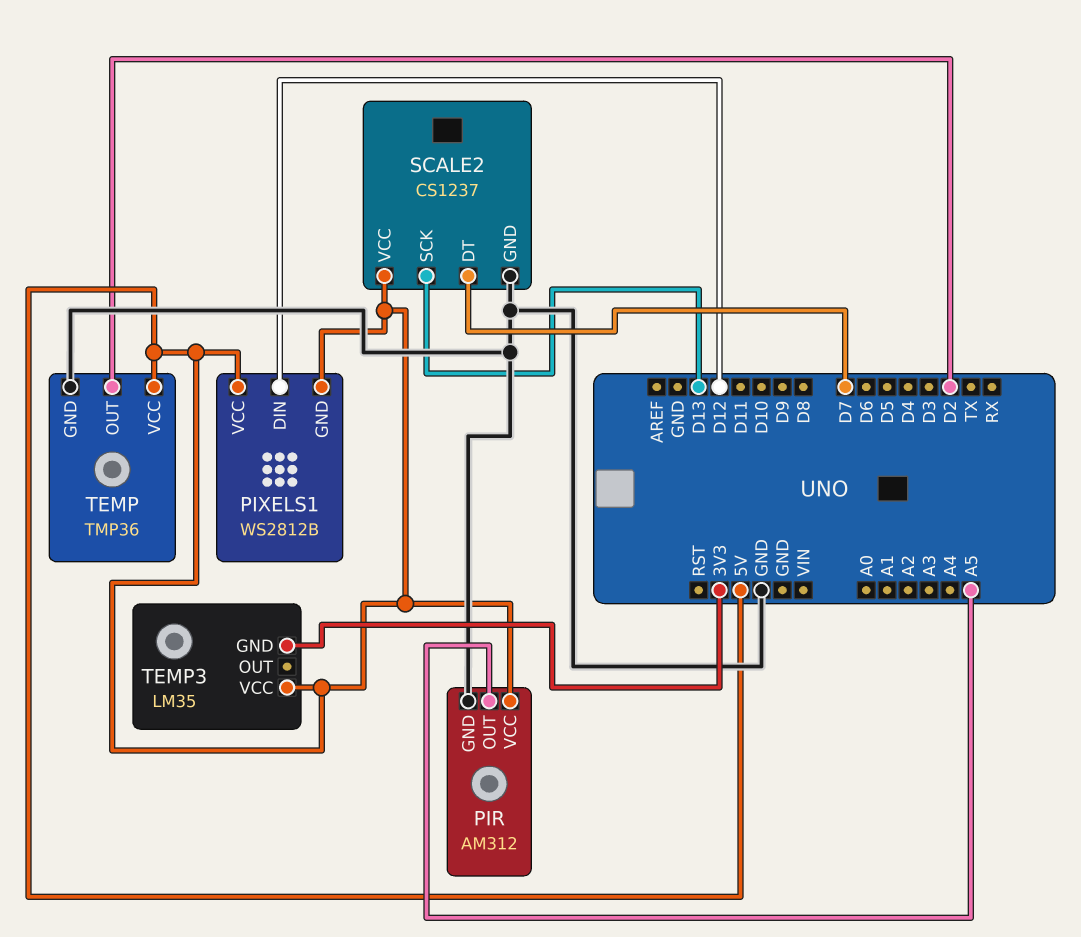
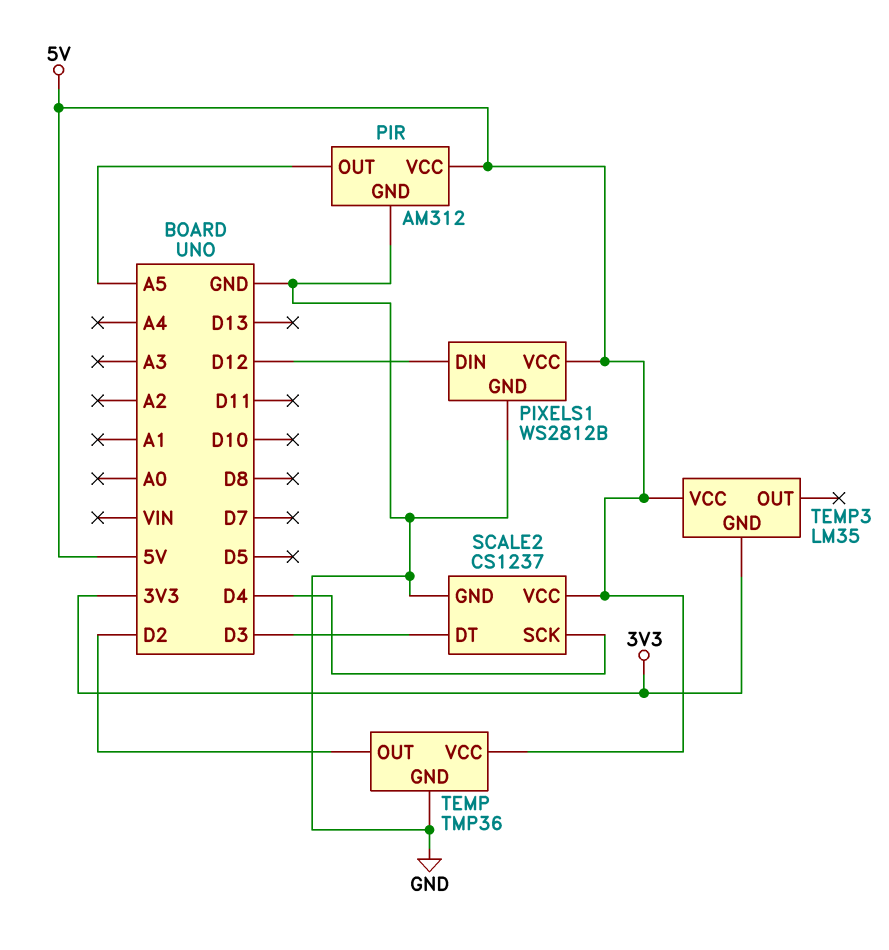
PIXELS1 pin GND: 5V -> GND
SCALE2 pin DT: D7 -> D3
SCALE2 pin SCK: D13 -> D4

